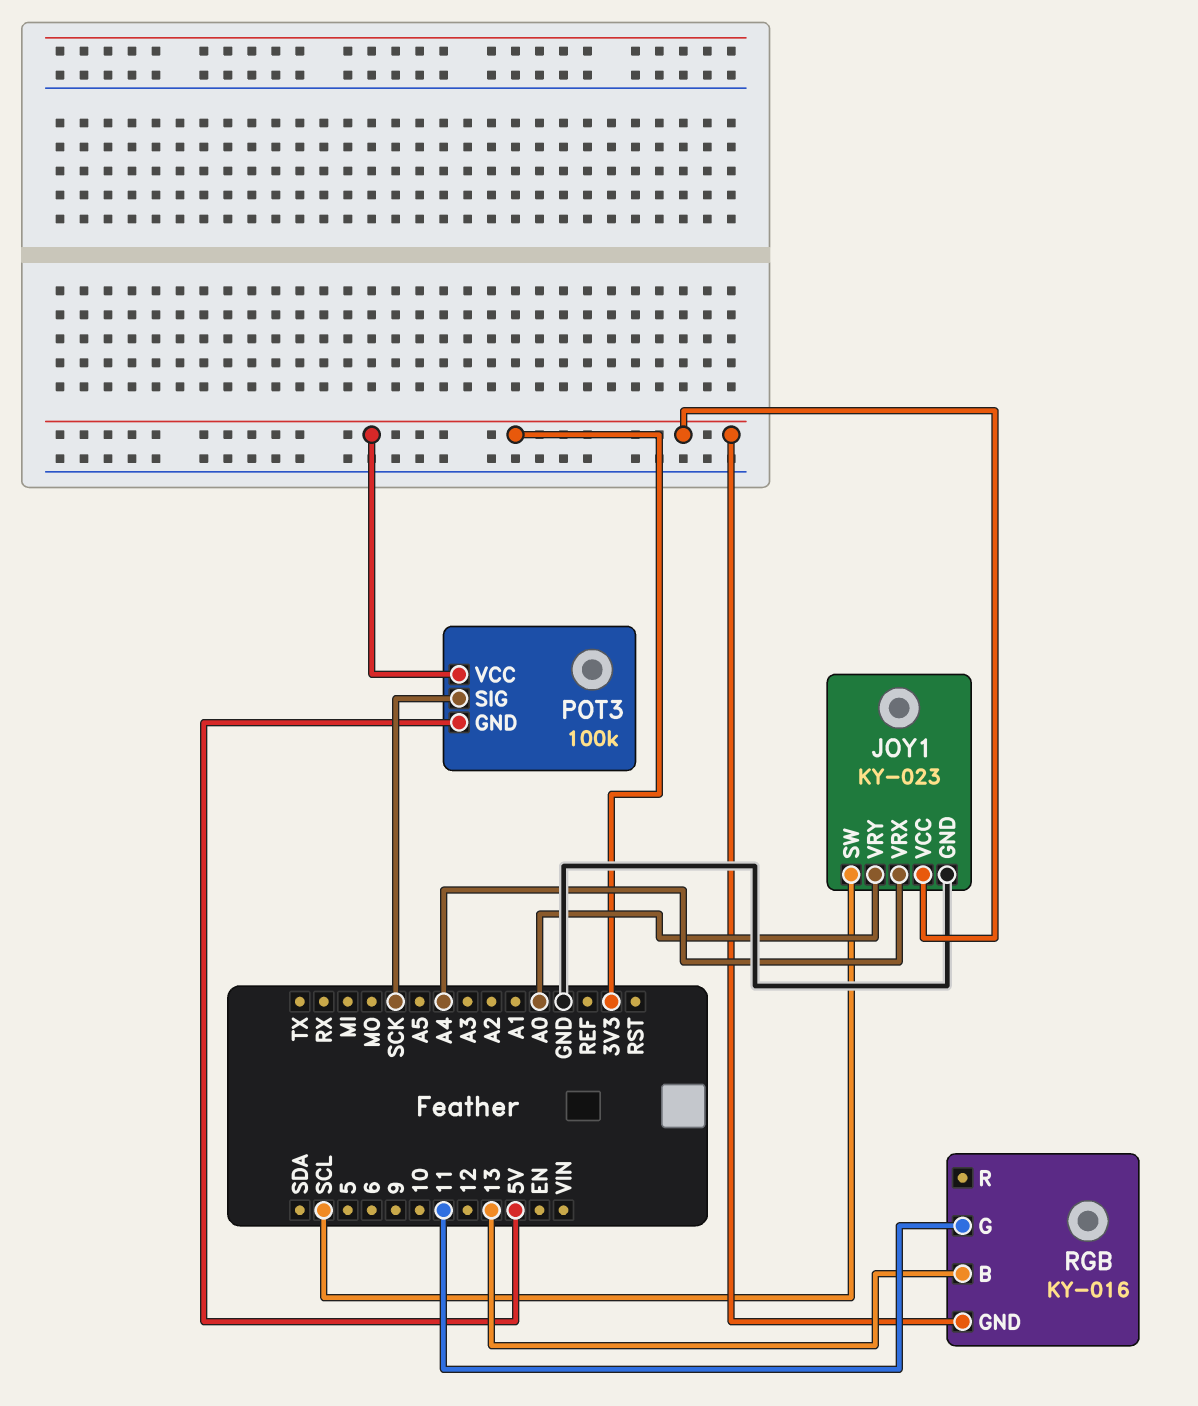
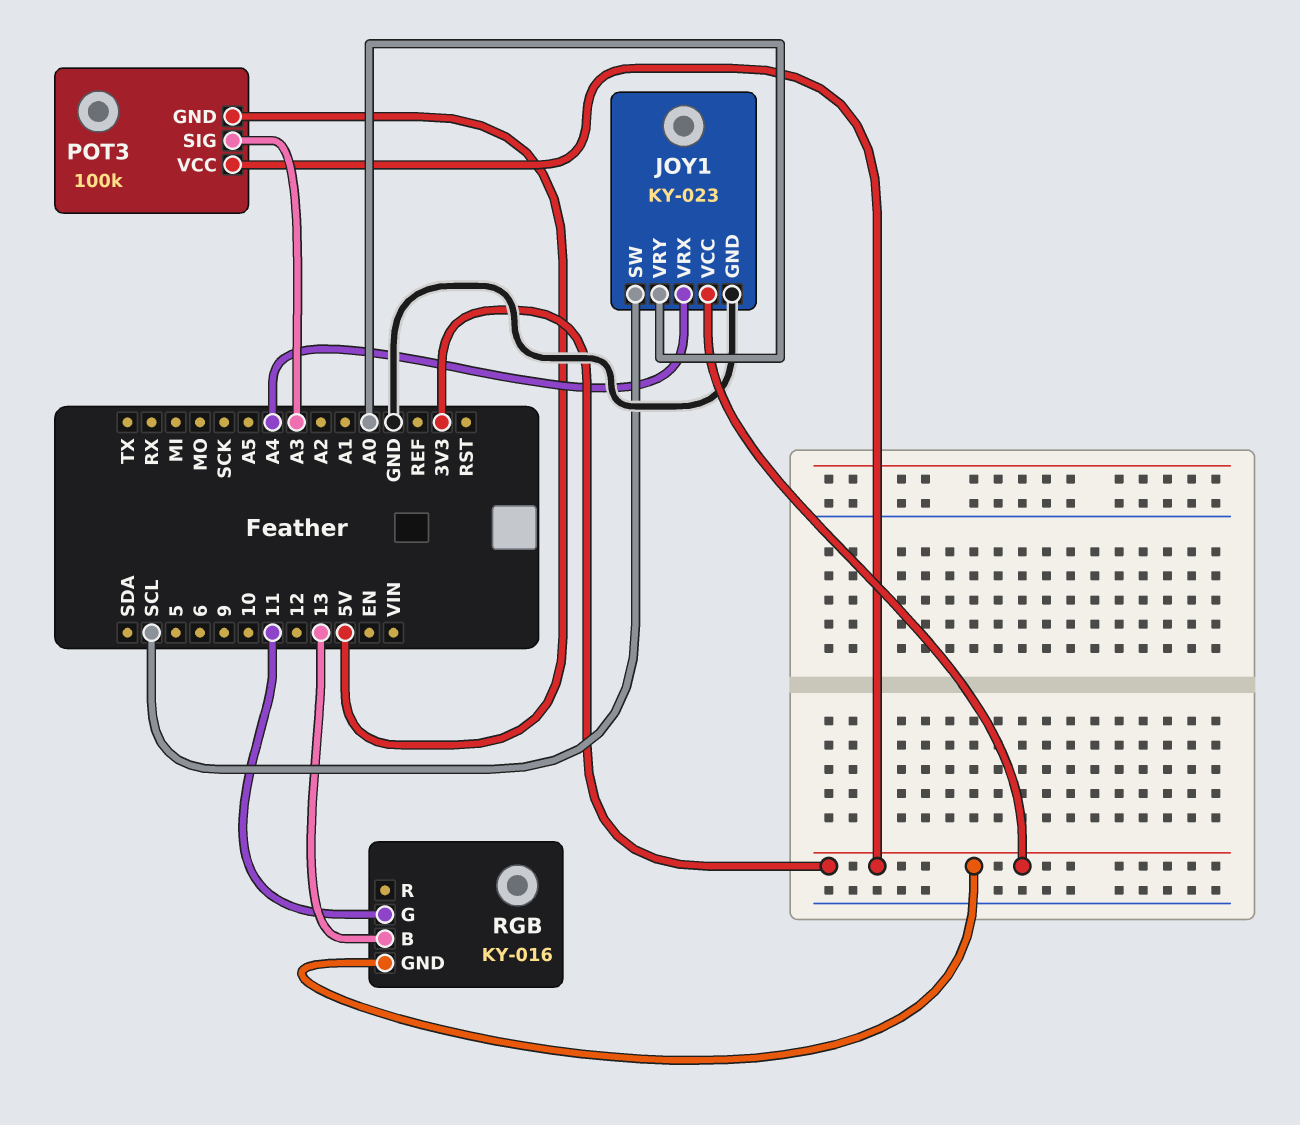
POT3 pin SIG: SCK -> A3

